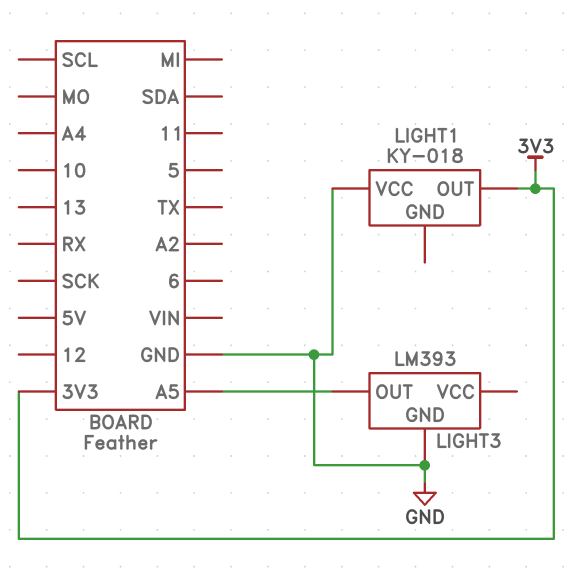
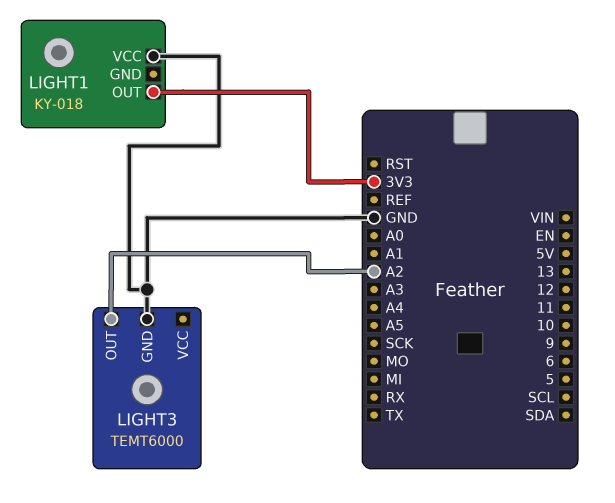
LIGHT3: LM393 -> TEMT6000
LIGHT3 pin OUT: A5 -> A2

